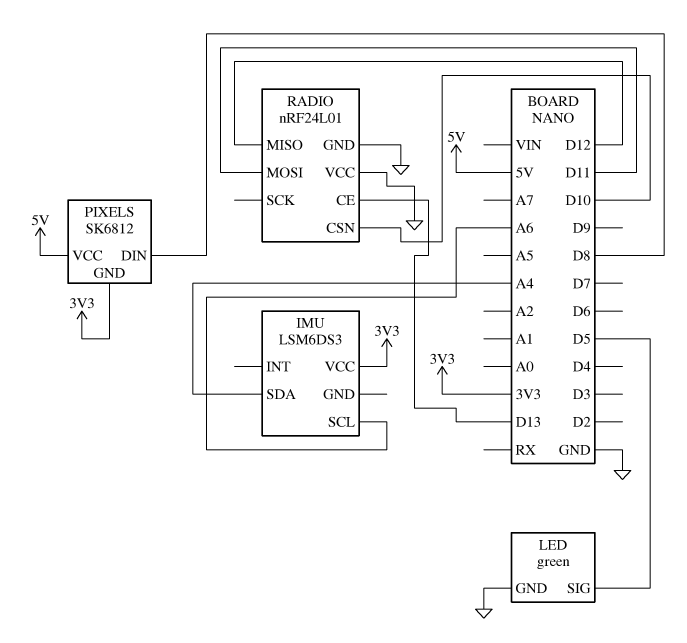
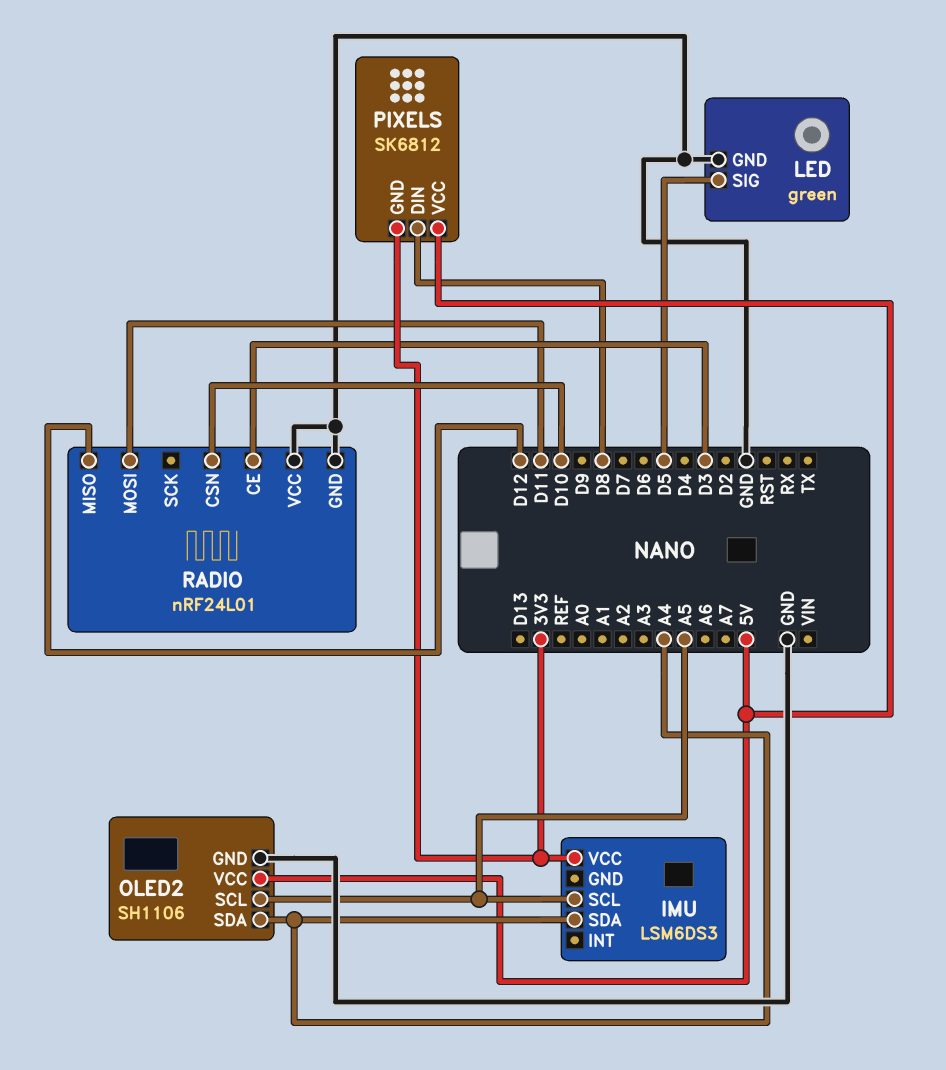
IMU pin SCL: A6 -> A5
OLED2: none -> SH1106
OLED2 pin GND: none -> GND
OLED2 pin SCL: none -> A5
OLED2 pin SDA: none -> A4
OLED2 pin VCC: none -> 5V
RADIO pin CE: D13 -> D3

